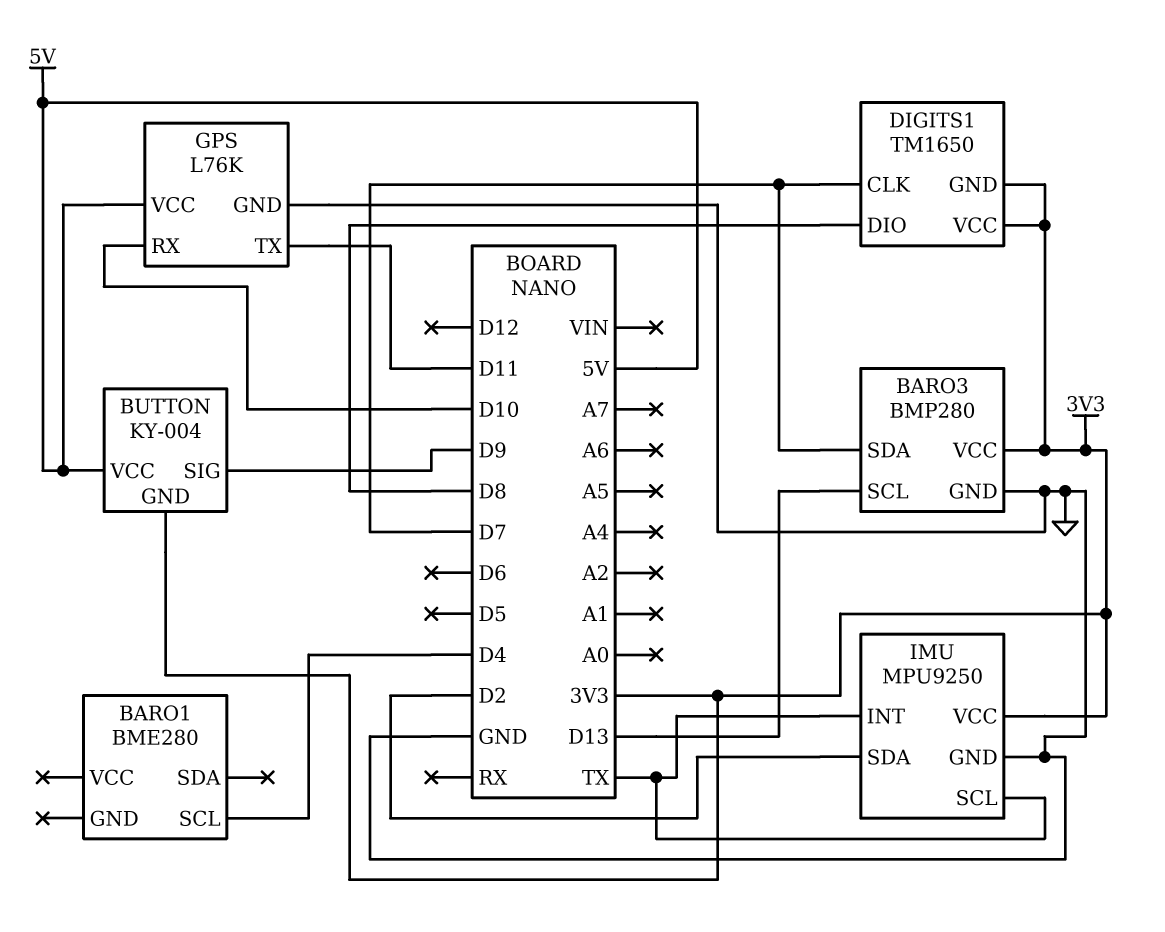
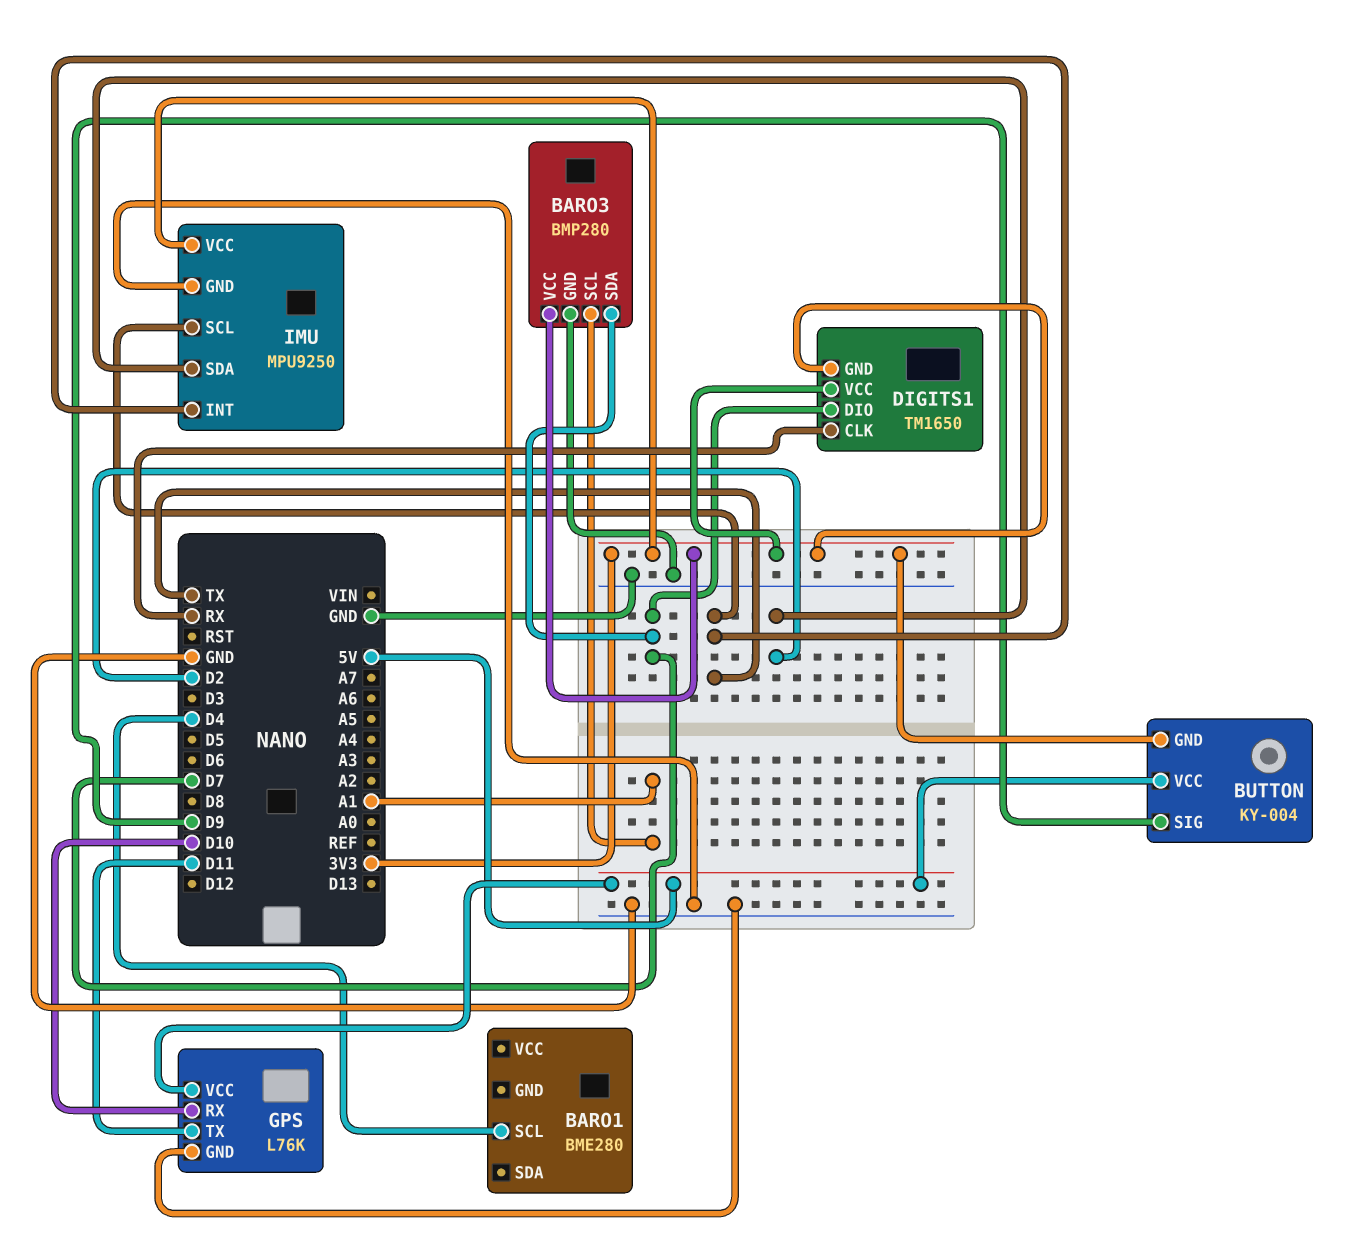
BARO3 pin SCL: D13 -> A1
DIGITS1 pin CLK: D7 -> RX
DIGITS1 pin DIO: D8 -> D7

